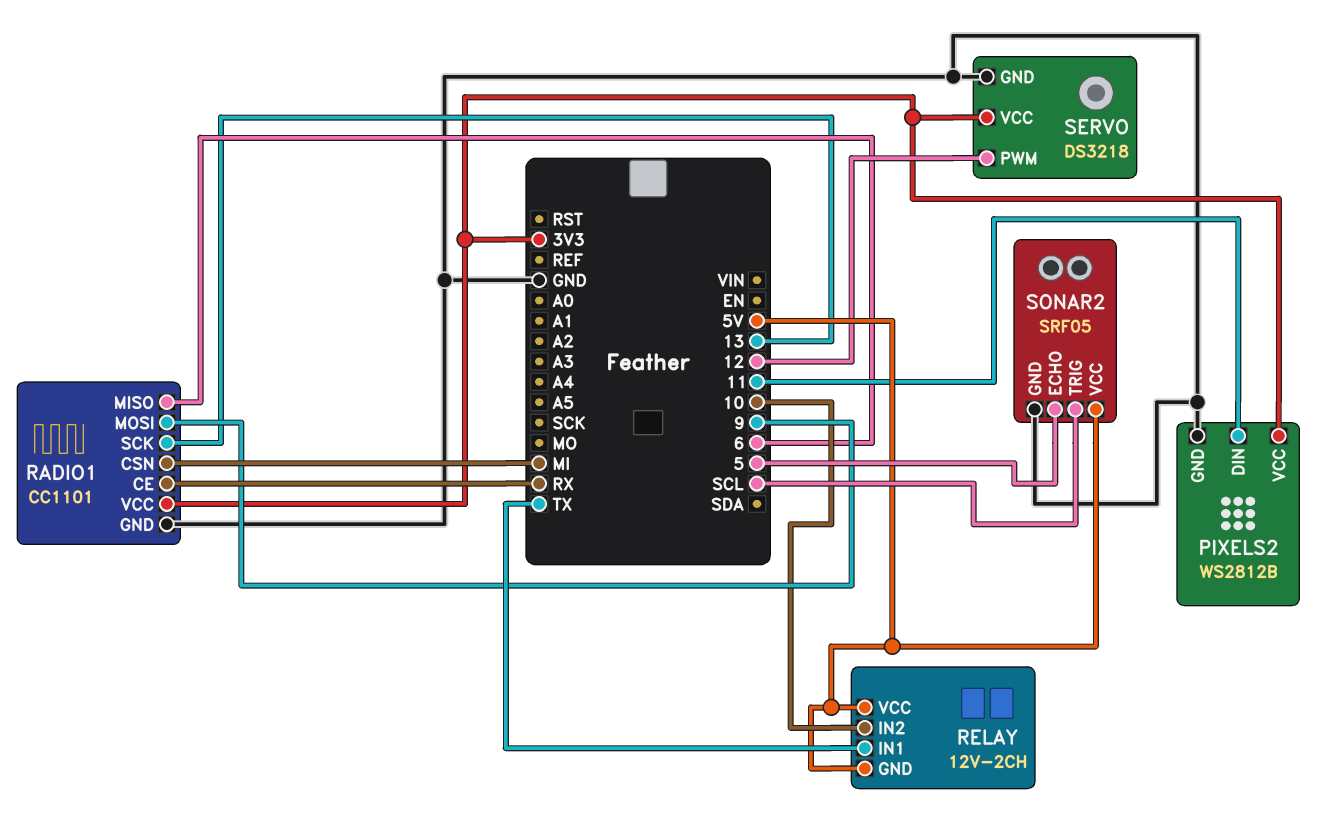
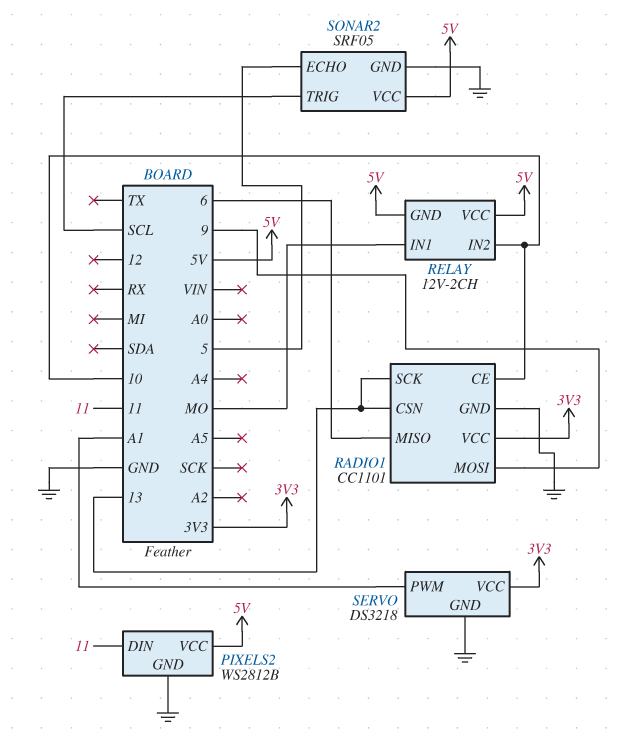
PIXELS2 pin VCC: 3V3 -> 5V
RADIO1 pin CE: RX -> 10
RADIO1 pin CSN: MI -> 13
RELAY pin IN1: TX -> MO
SERVO pin PWM: 12 -> A1

